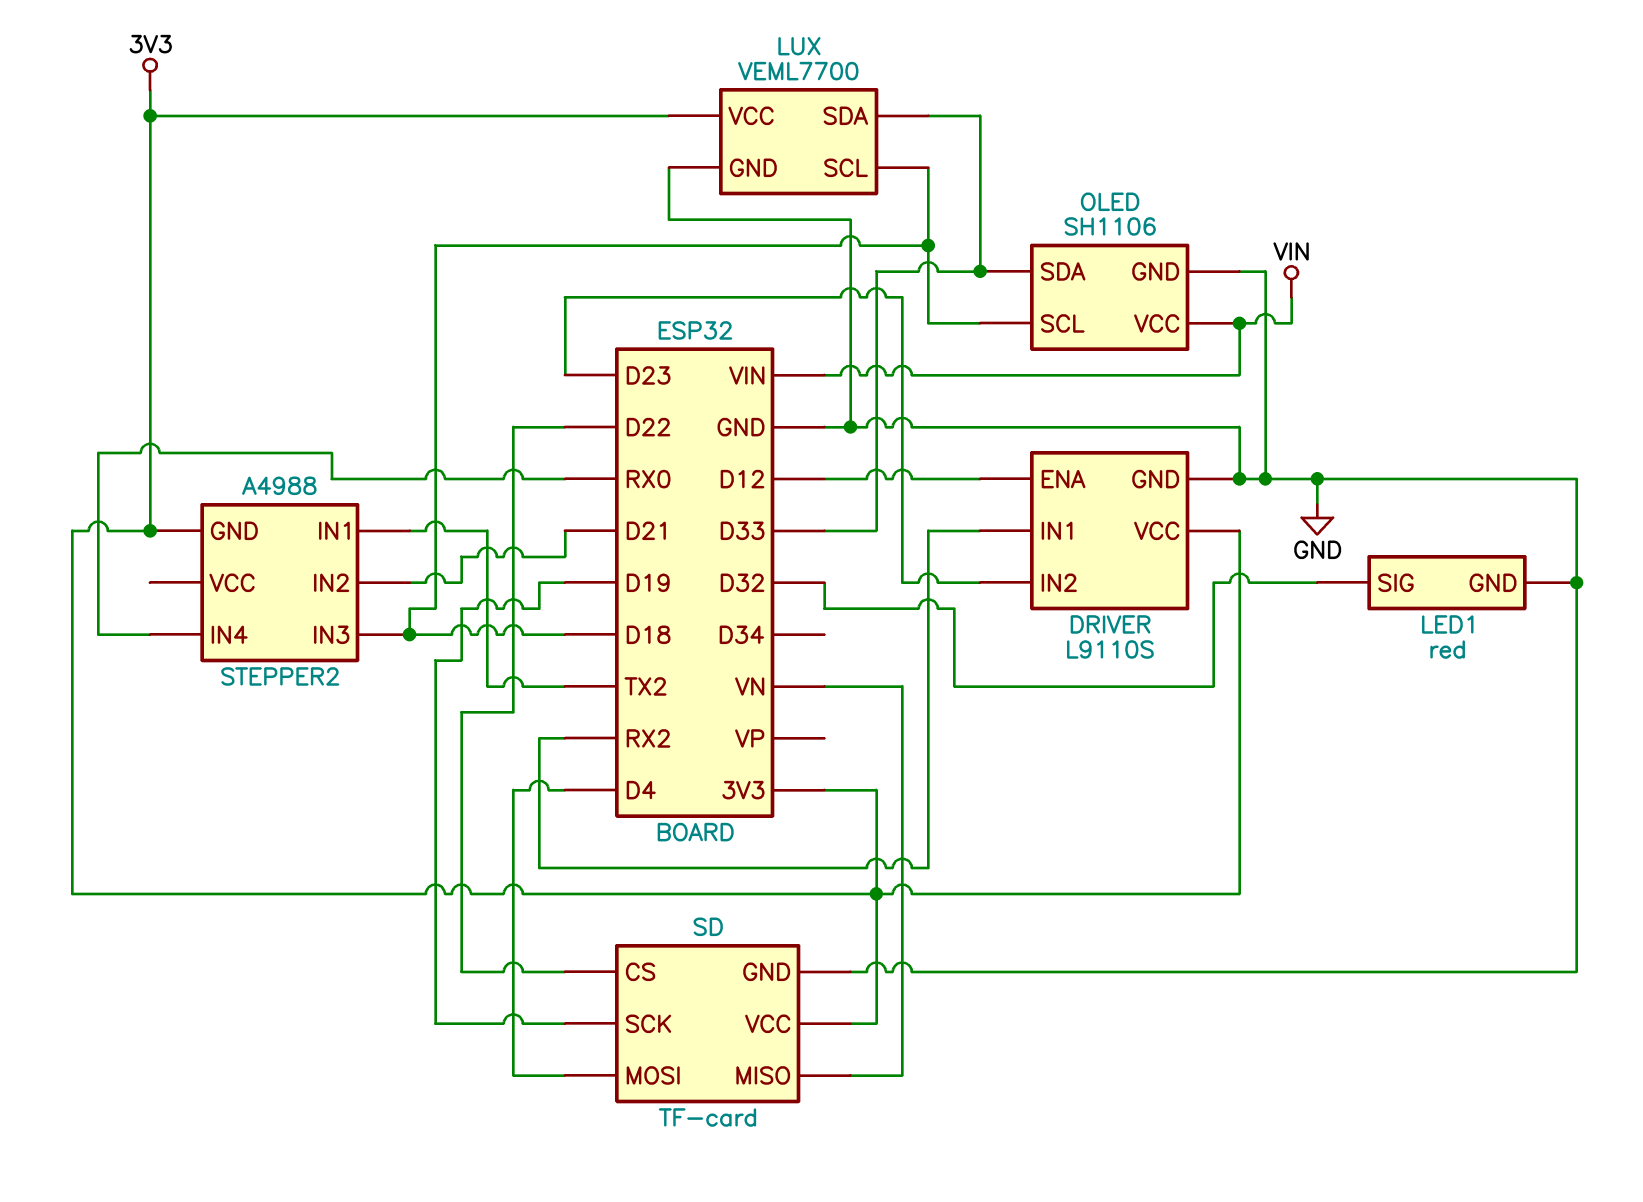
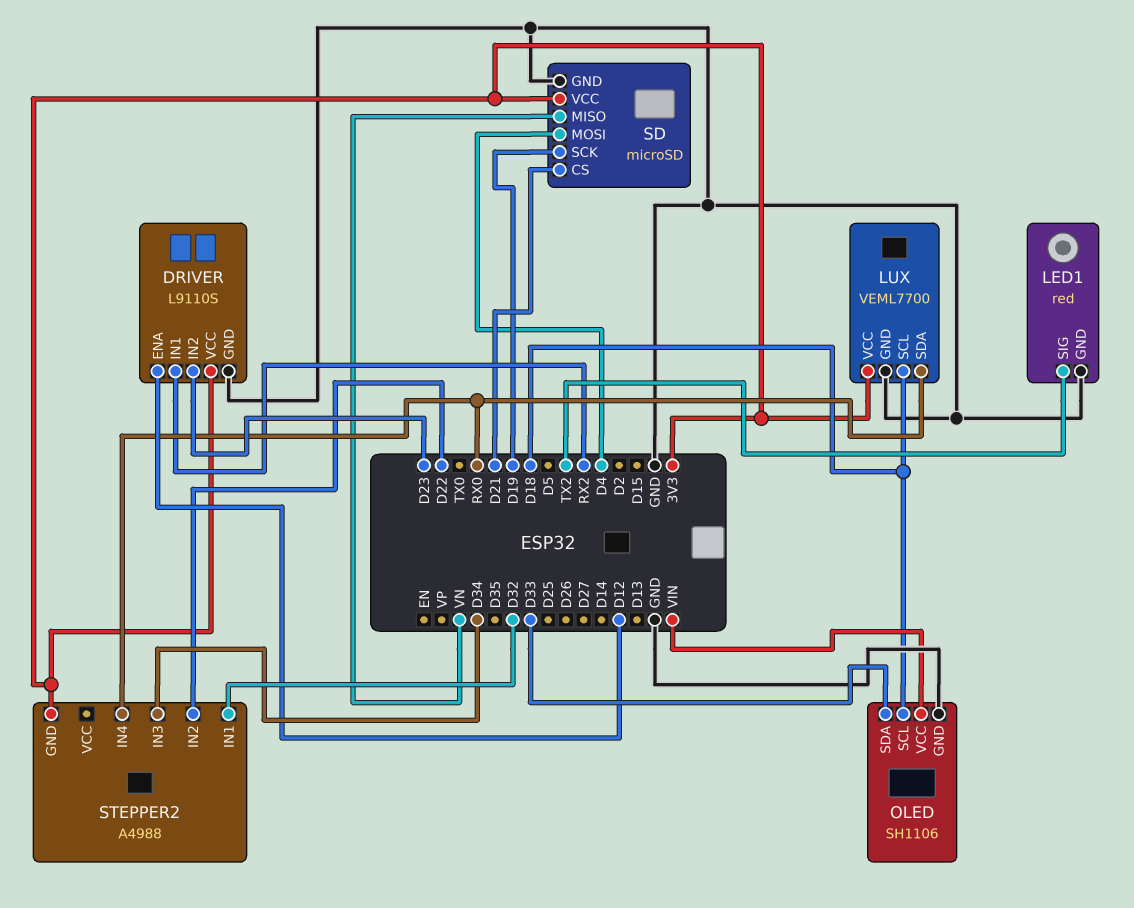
LED1 pin SIG: D32 -> TX2
LUX pin SDA: D33 -> RX0
SD: TF-card -> microSD
SD pin CS: D22 -> D21
STEPPER2 pin IN1: TX2 -> D32
STEPPER2 pin IN2: D21 -> D22
STEPPER2 pin IN3: D18 -> D34

